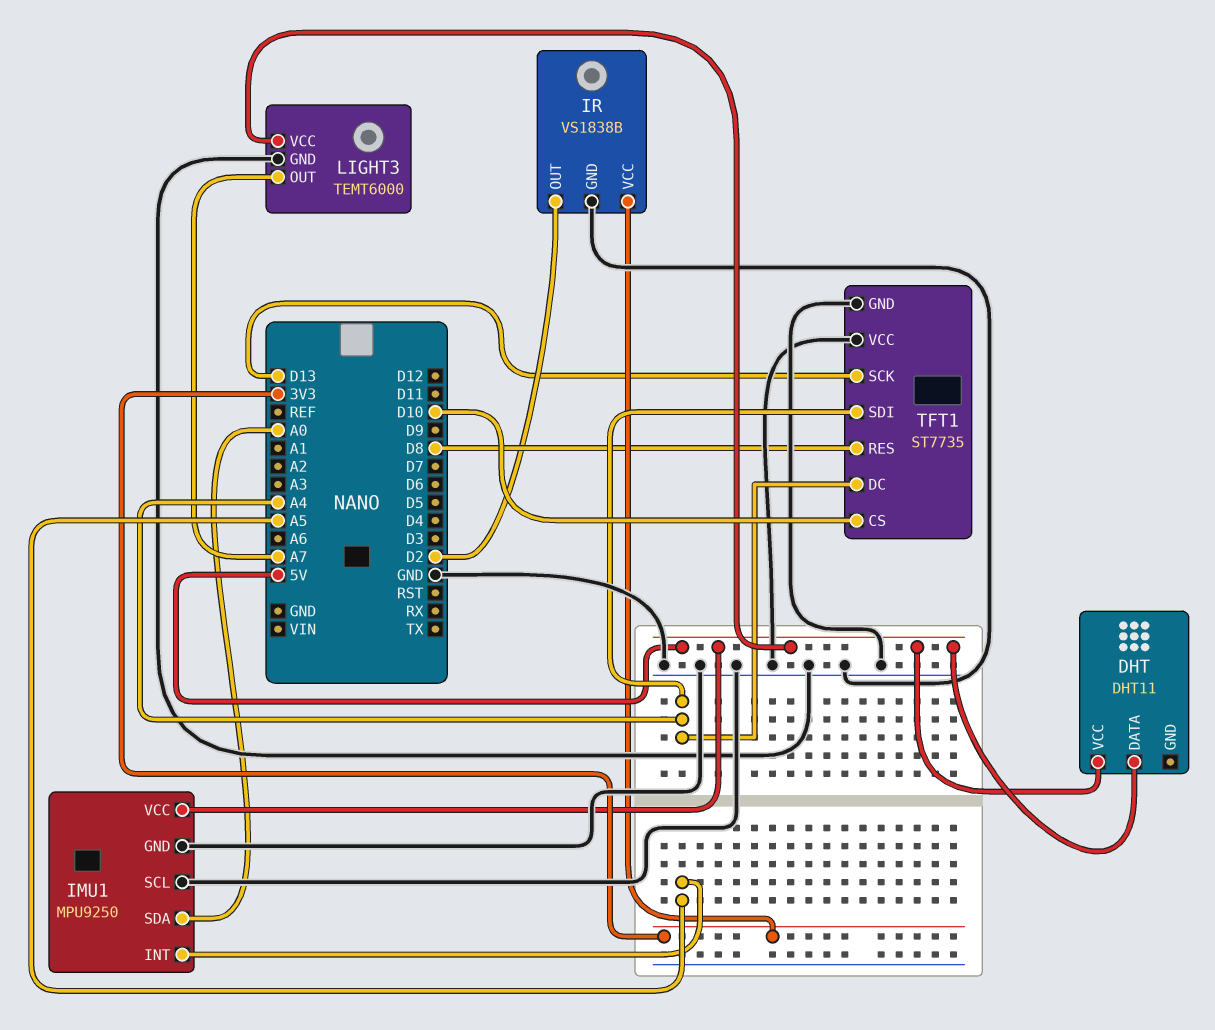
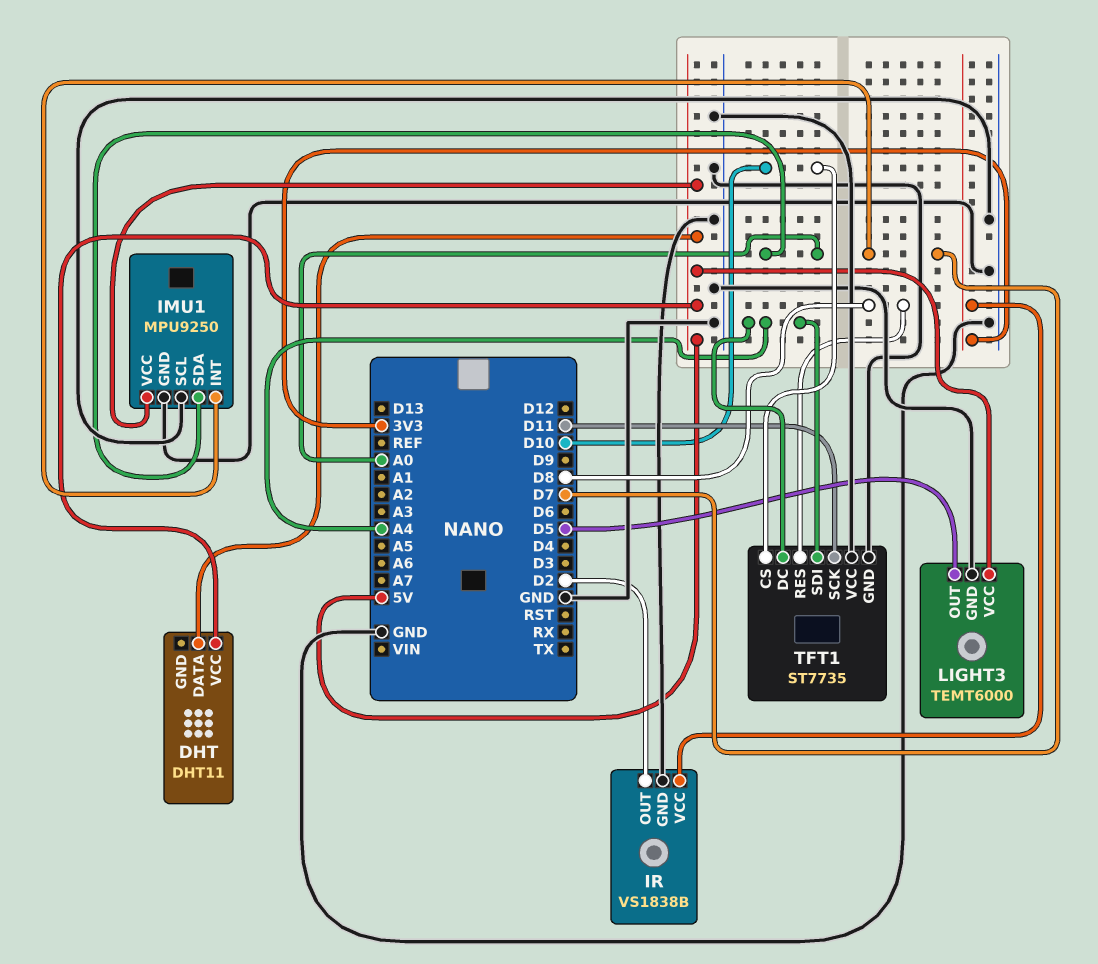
IMU1 pin INT: A5 -> D7
LIGHT3 pin OUT: A7 -> D5
TFT1 pin SCK: D13 -> D11

